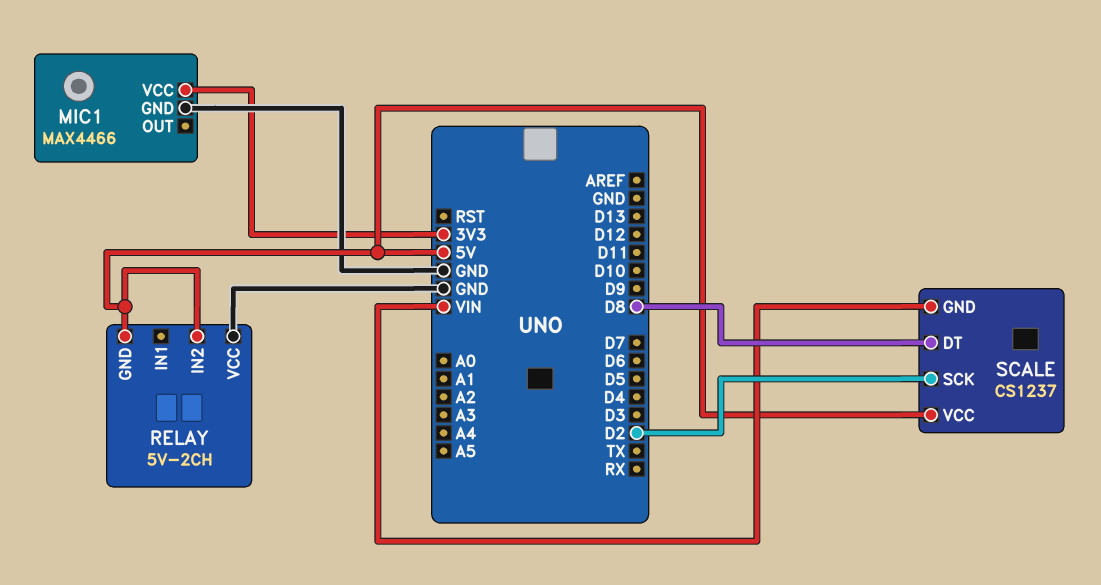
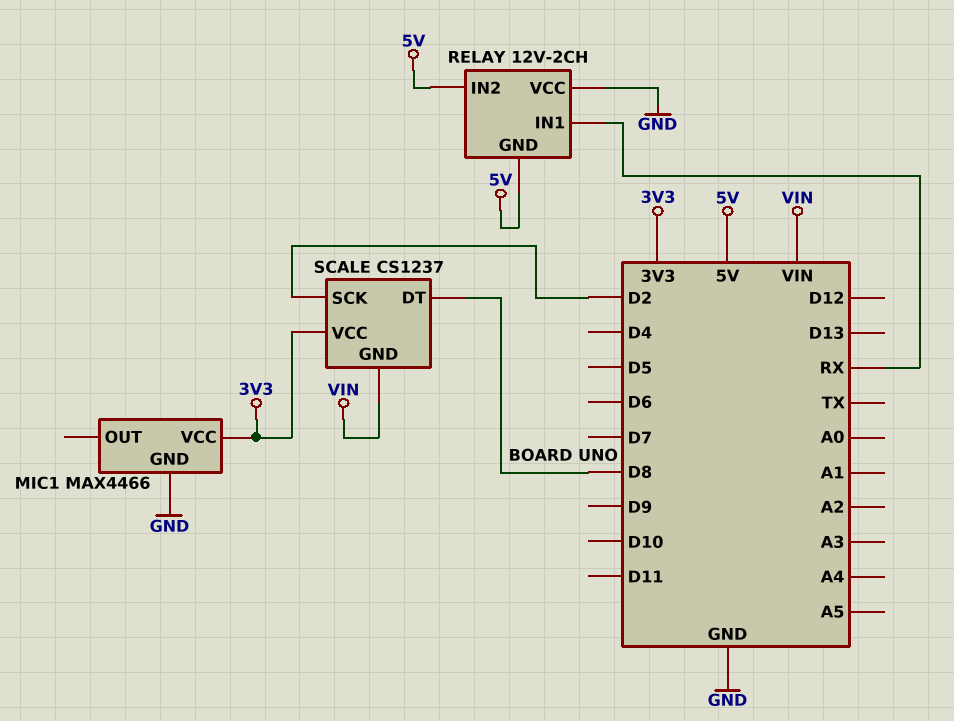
RELAY: 5V-2CH -> 12V-2CH
RELAY pin IN1: none -> RX
SCALE pin VCC: 5V -> 3V3

